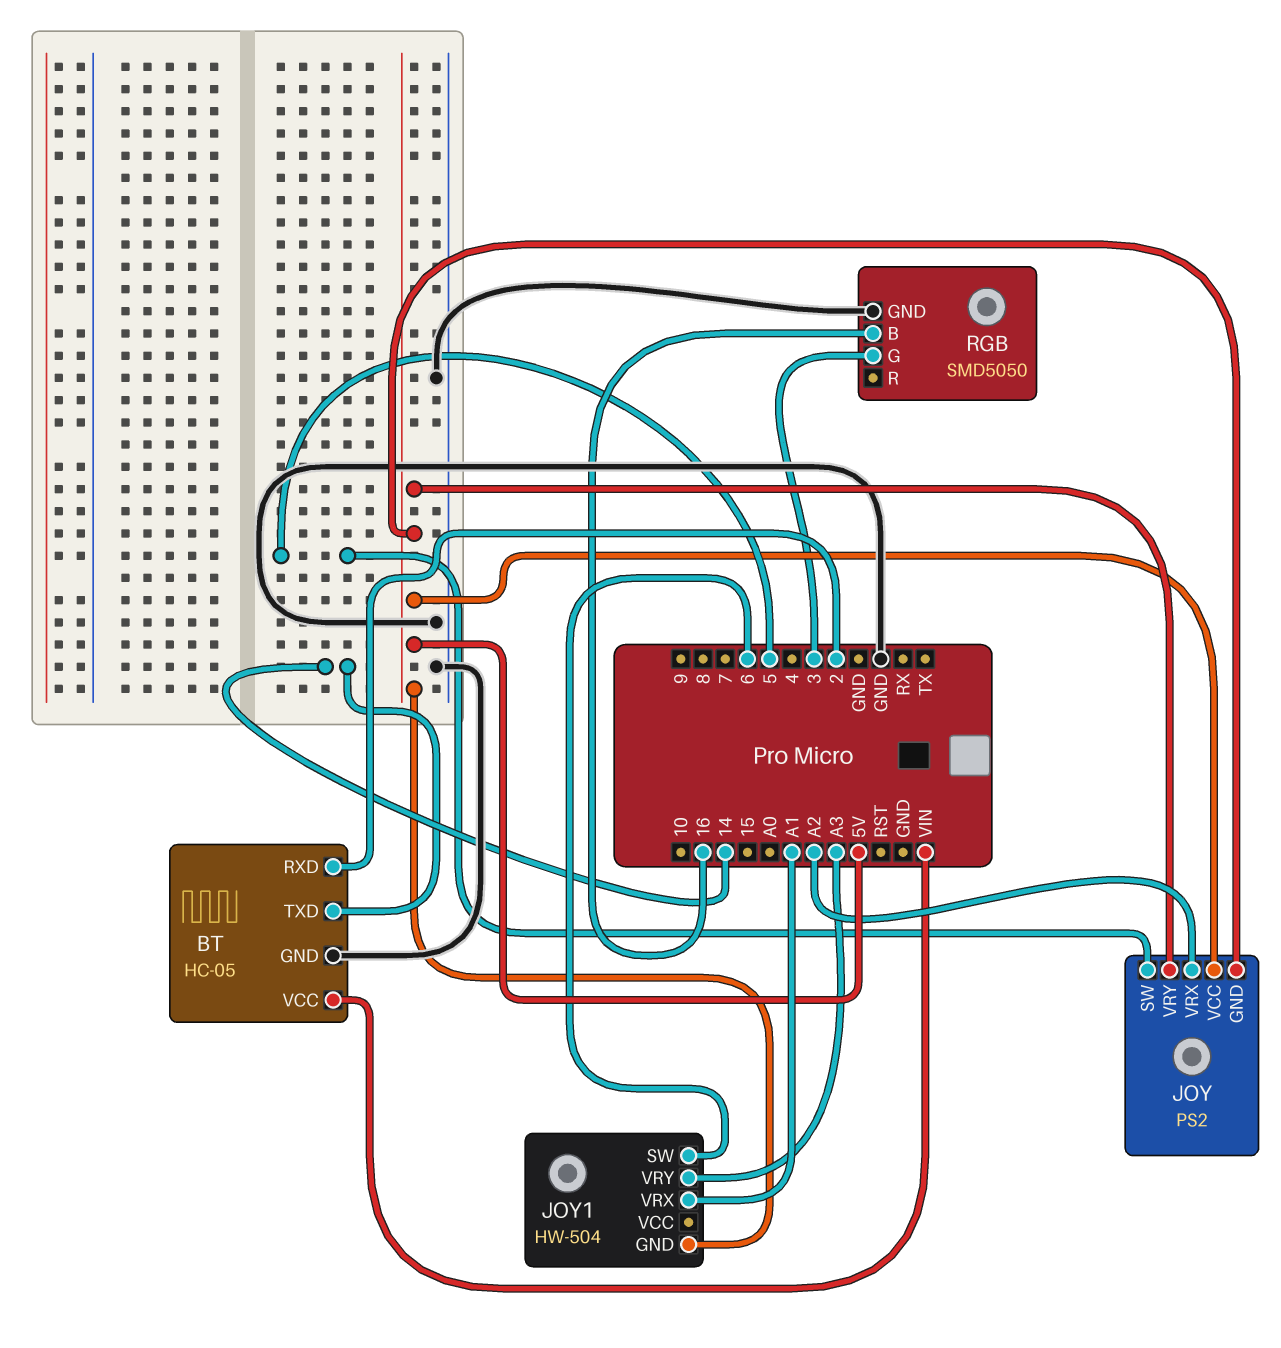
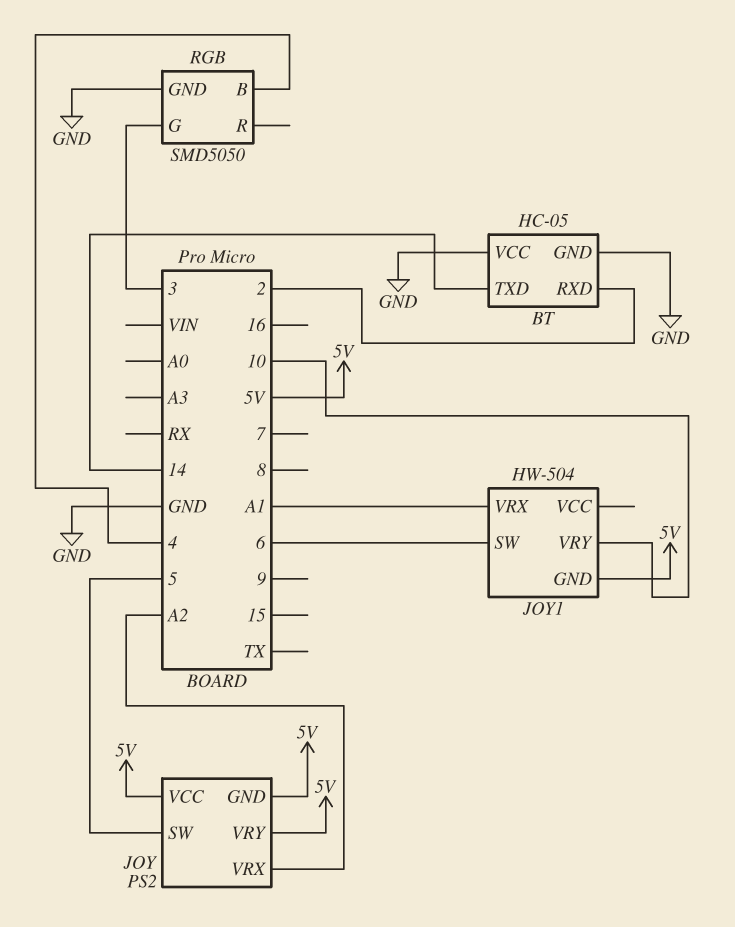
BT pin VCC: VIN -> GND
JOY1 pin VRY: A3 -> 10
RGB pin B: 16 -> 4

